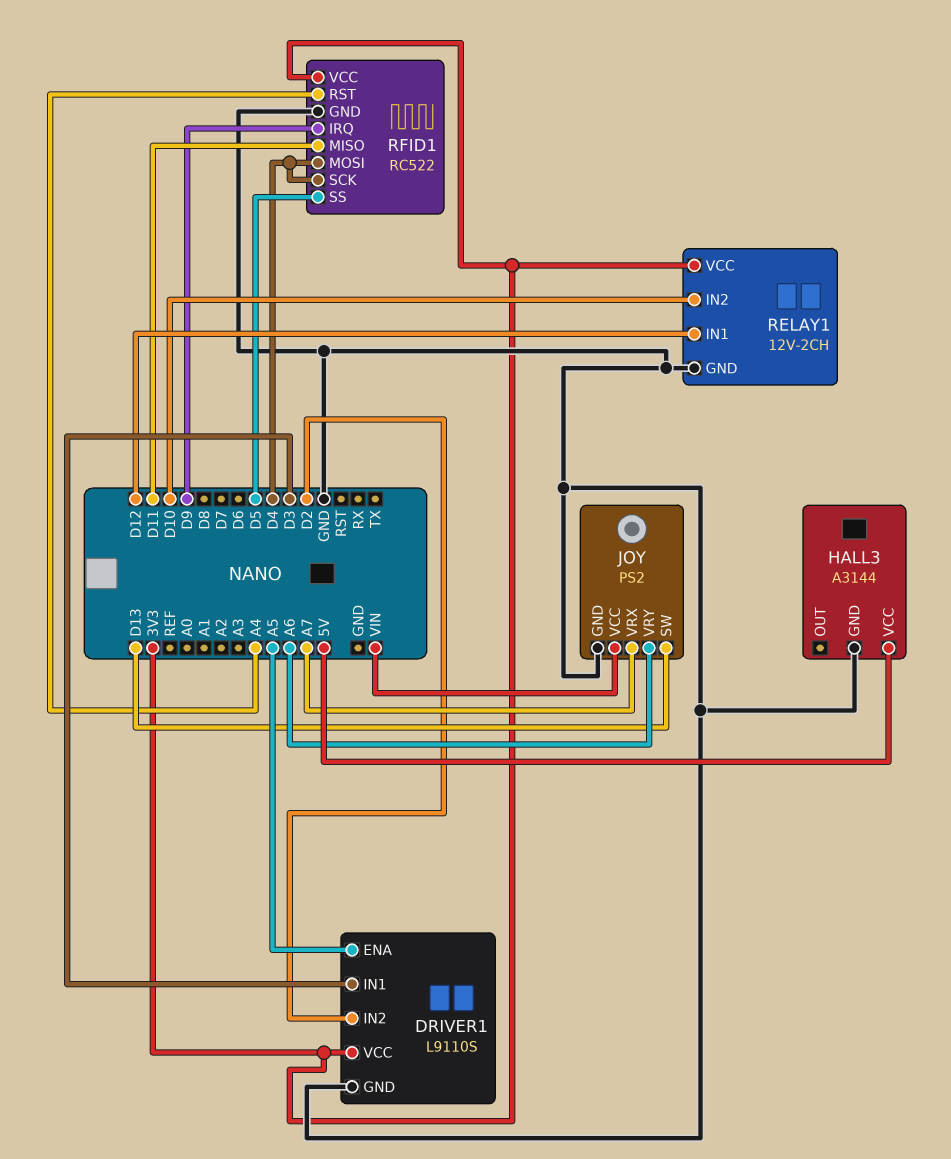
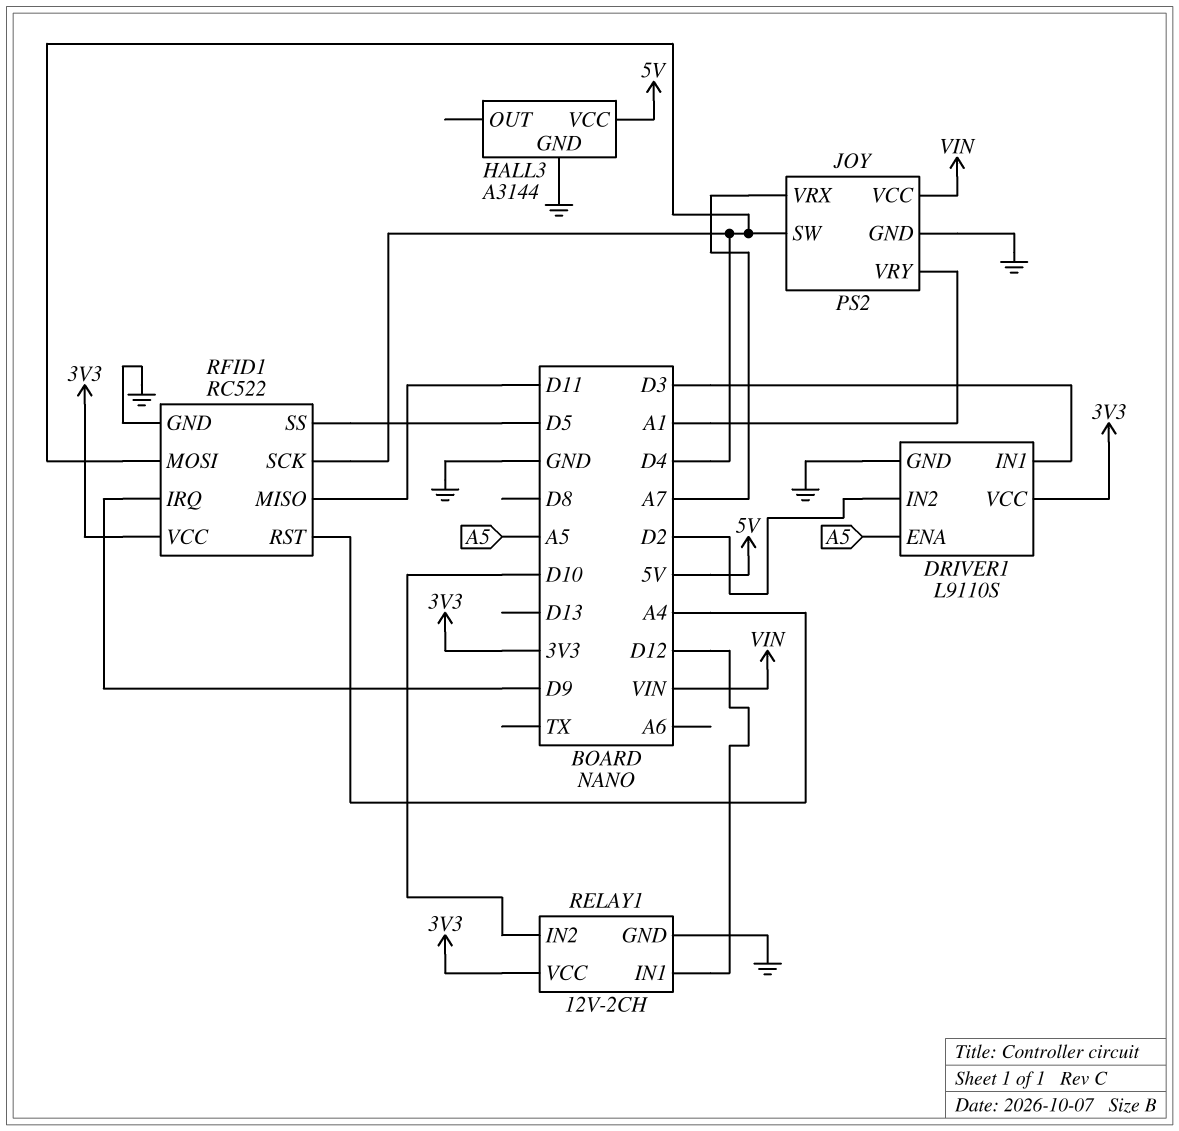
JOY pin SW: D13 -> D4
JOY pin VRY: A6 -> A1

